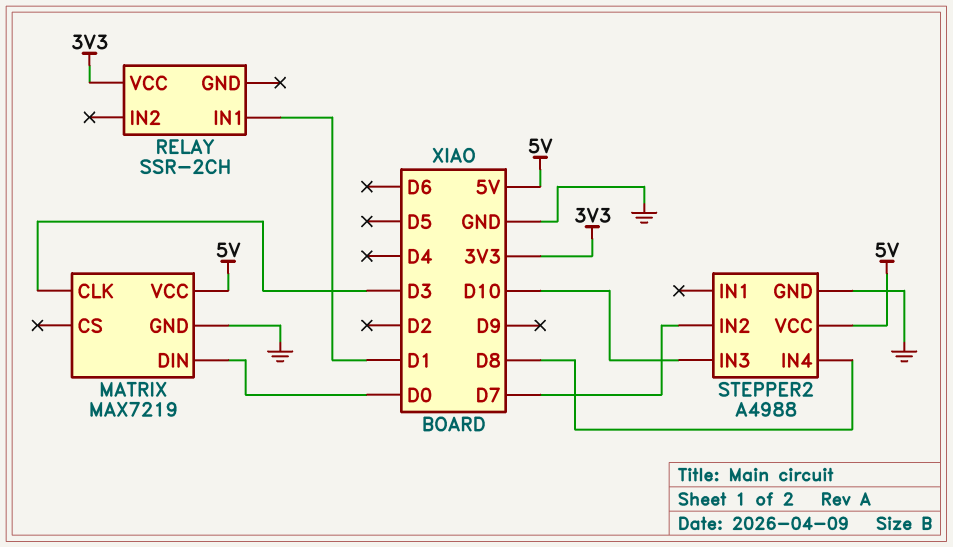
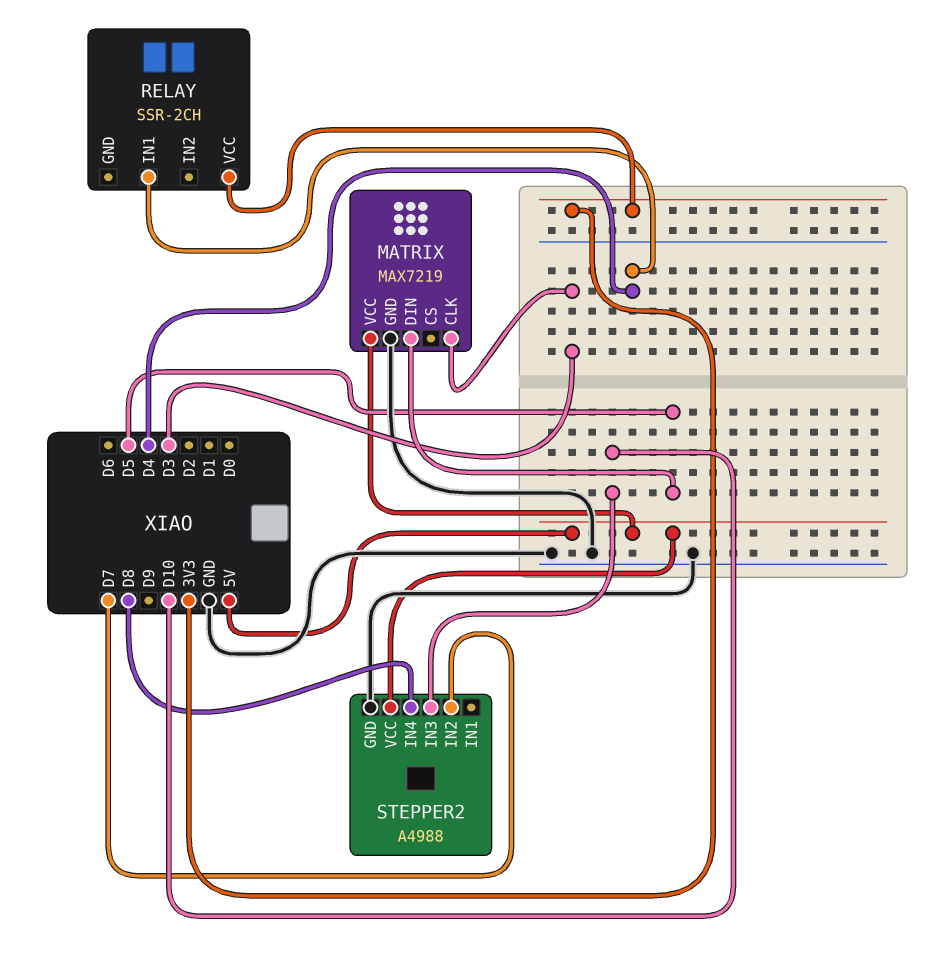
MATRIX pin DIN: D0 -> D5
RELAY pin IN1: D1 -> D4

